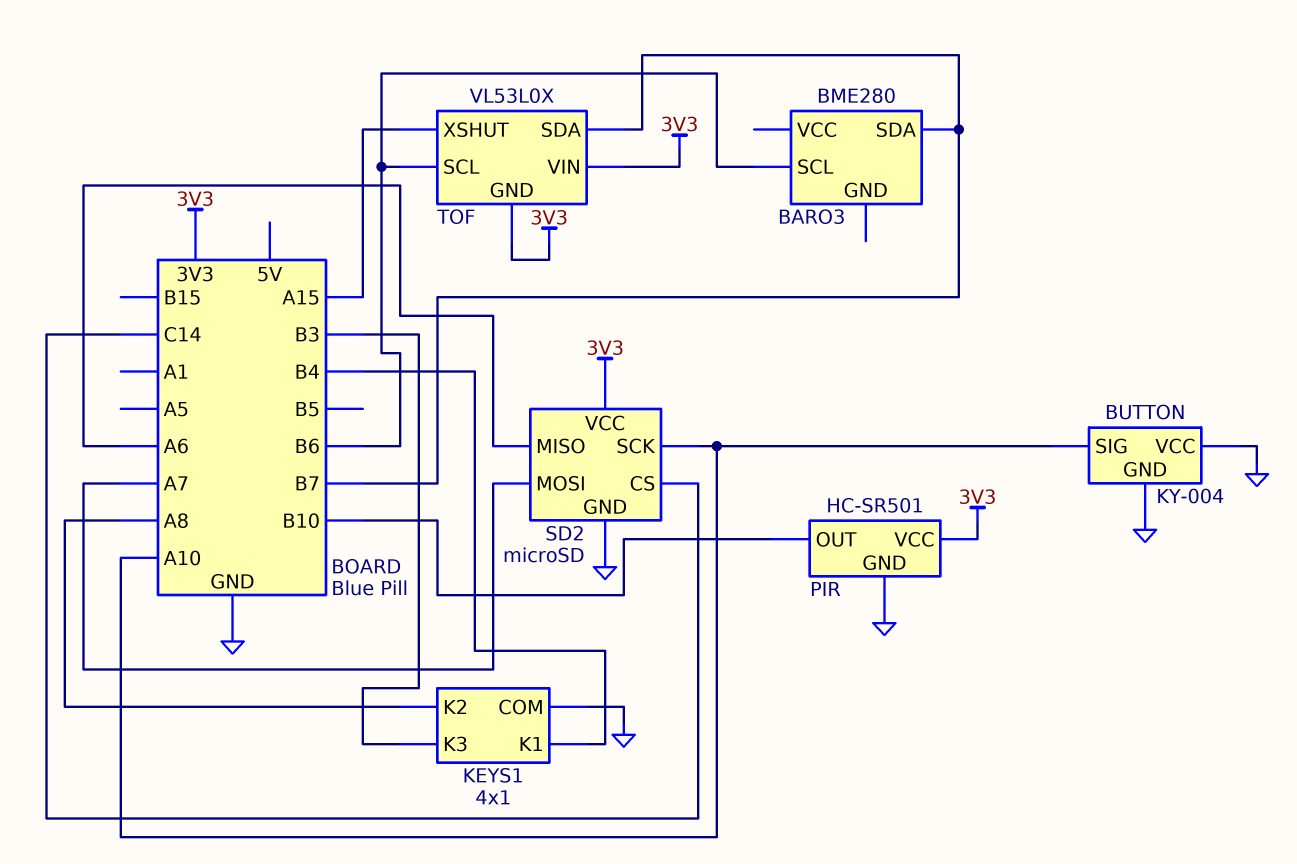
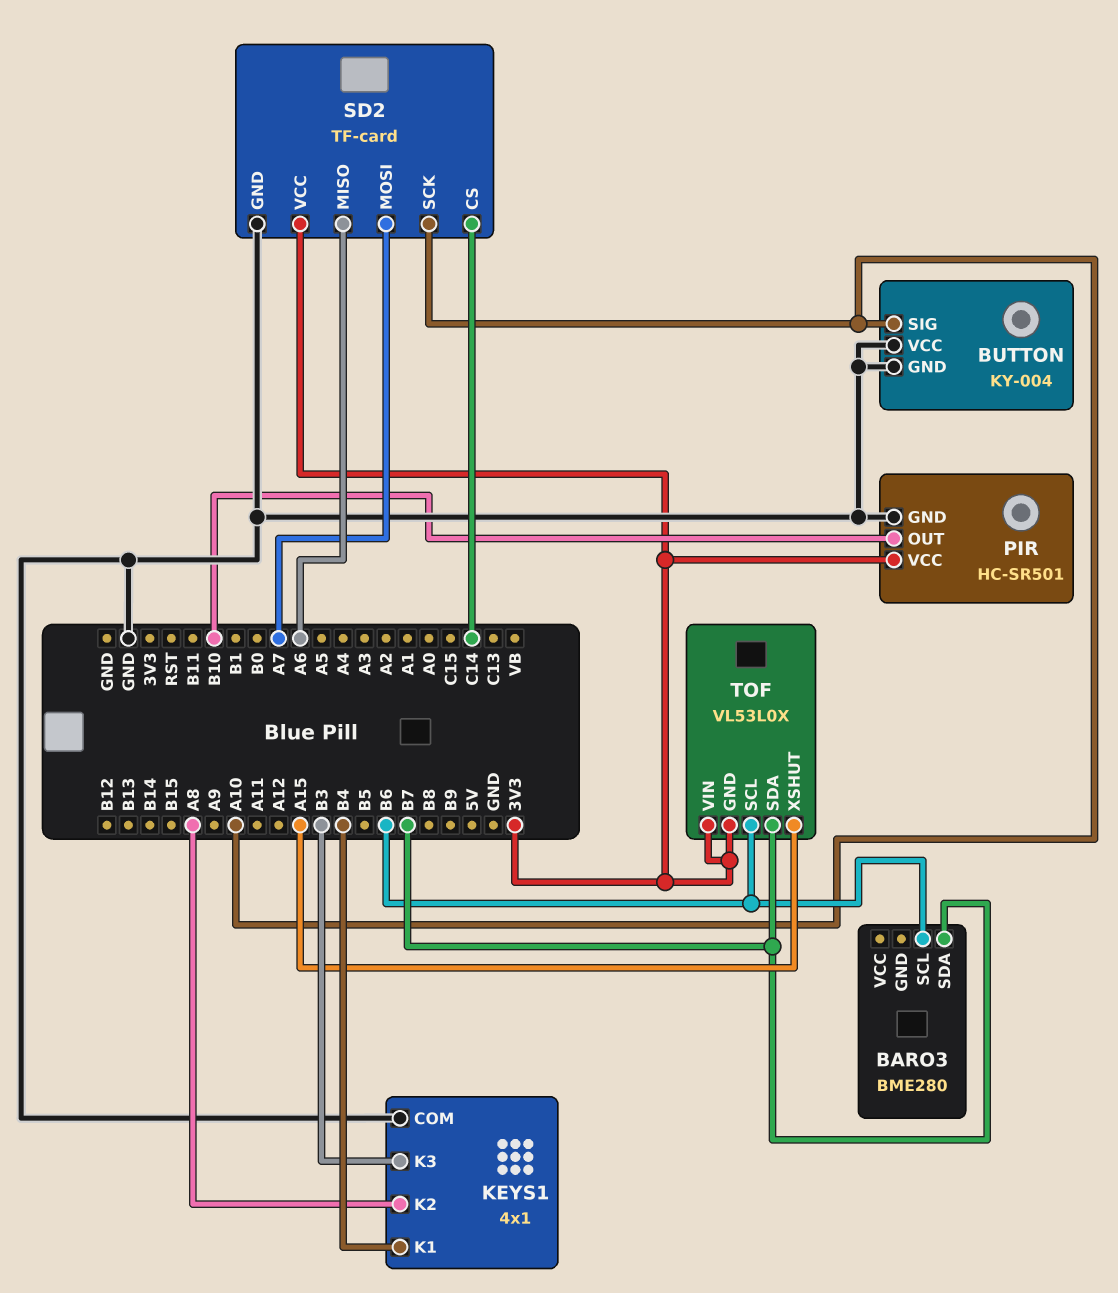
SD2: microSD -> TF-card

